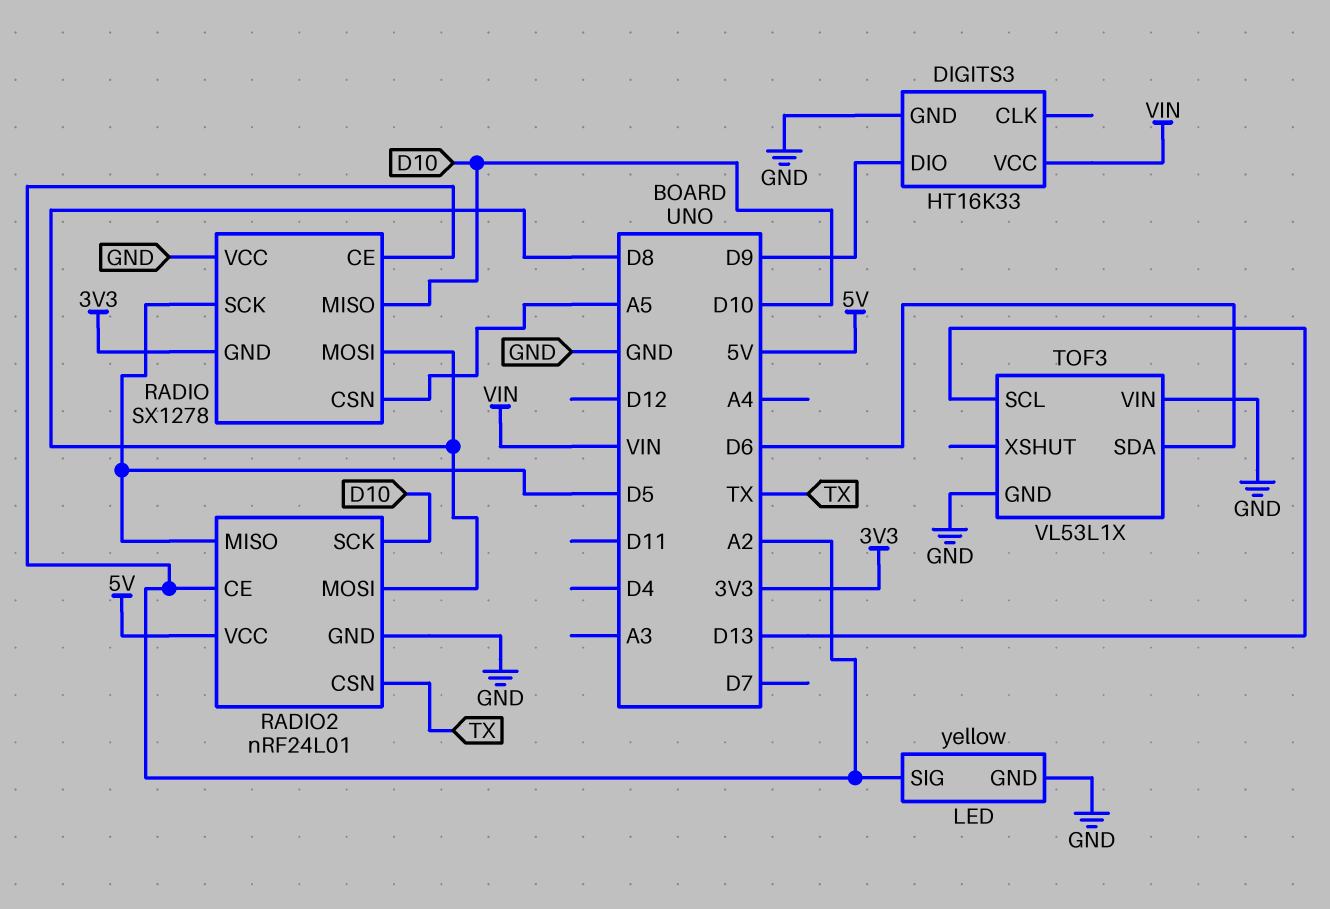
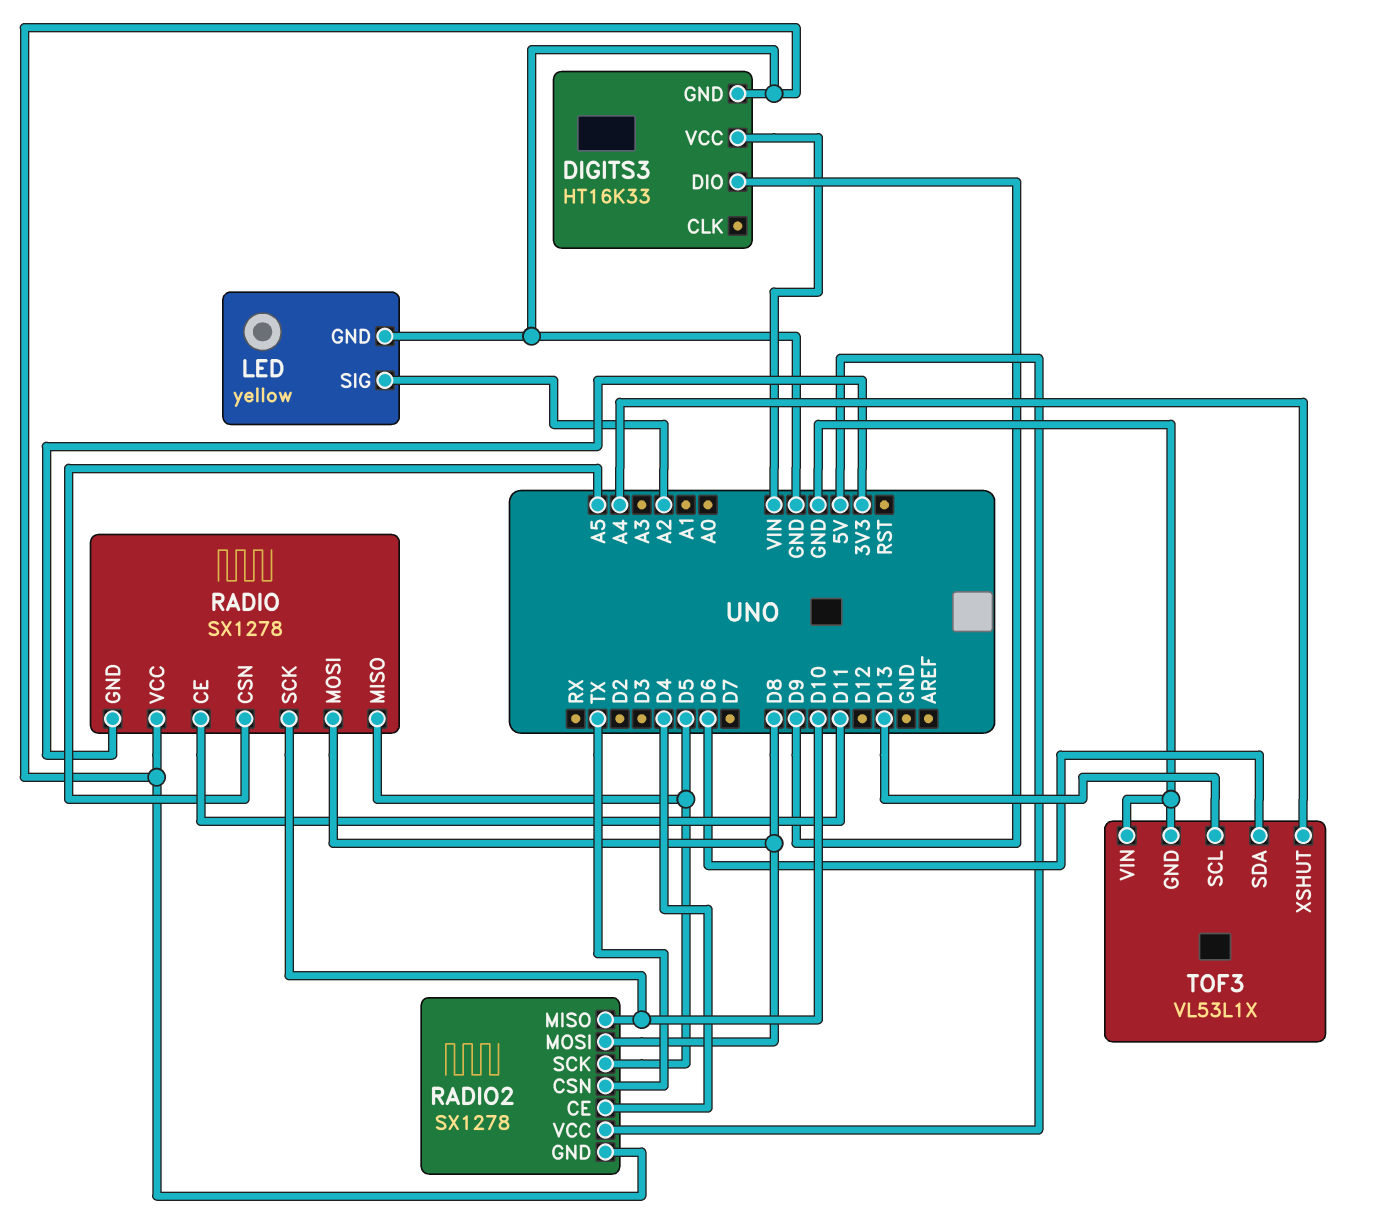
RADIO pin CE: A2 -> D11
RADIO pin MISO: D10 -> D5
RADIO pin SCK: D5 -> D10
RADIO2: nRF24L01 -> SX1278
RADIO2 pin CE: A2 -> D4
RADIO2 pin MISO: D5 -> D10
RADIO2 pin SCK: D10 -> D5
TOF3 pin XSHUT: none -> A4

